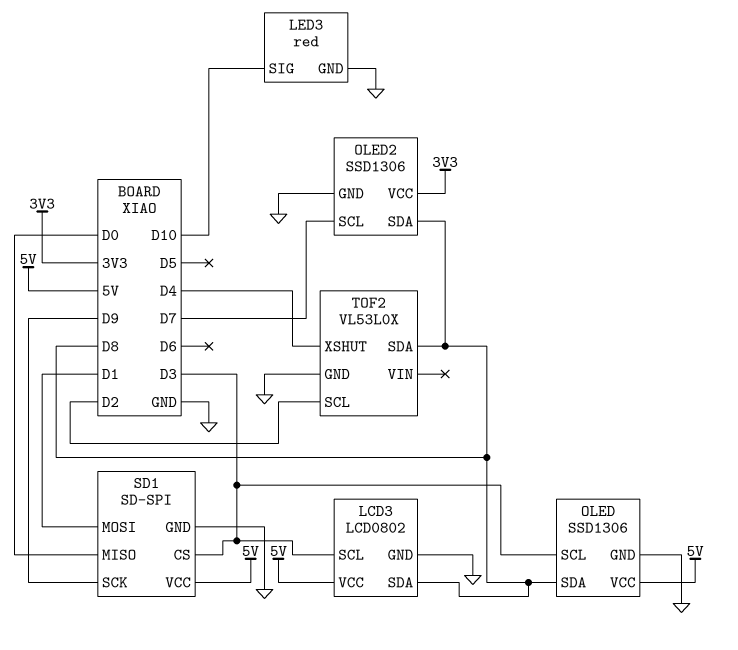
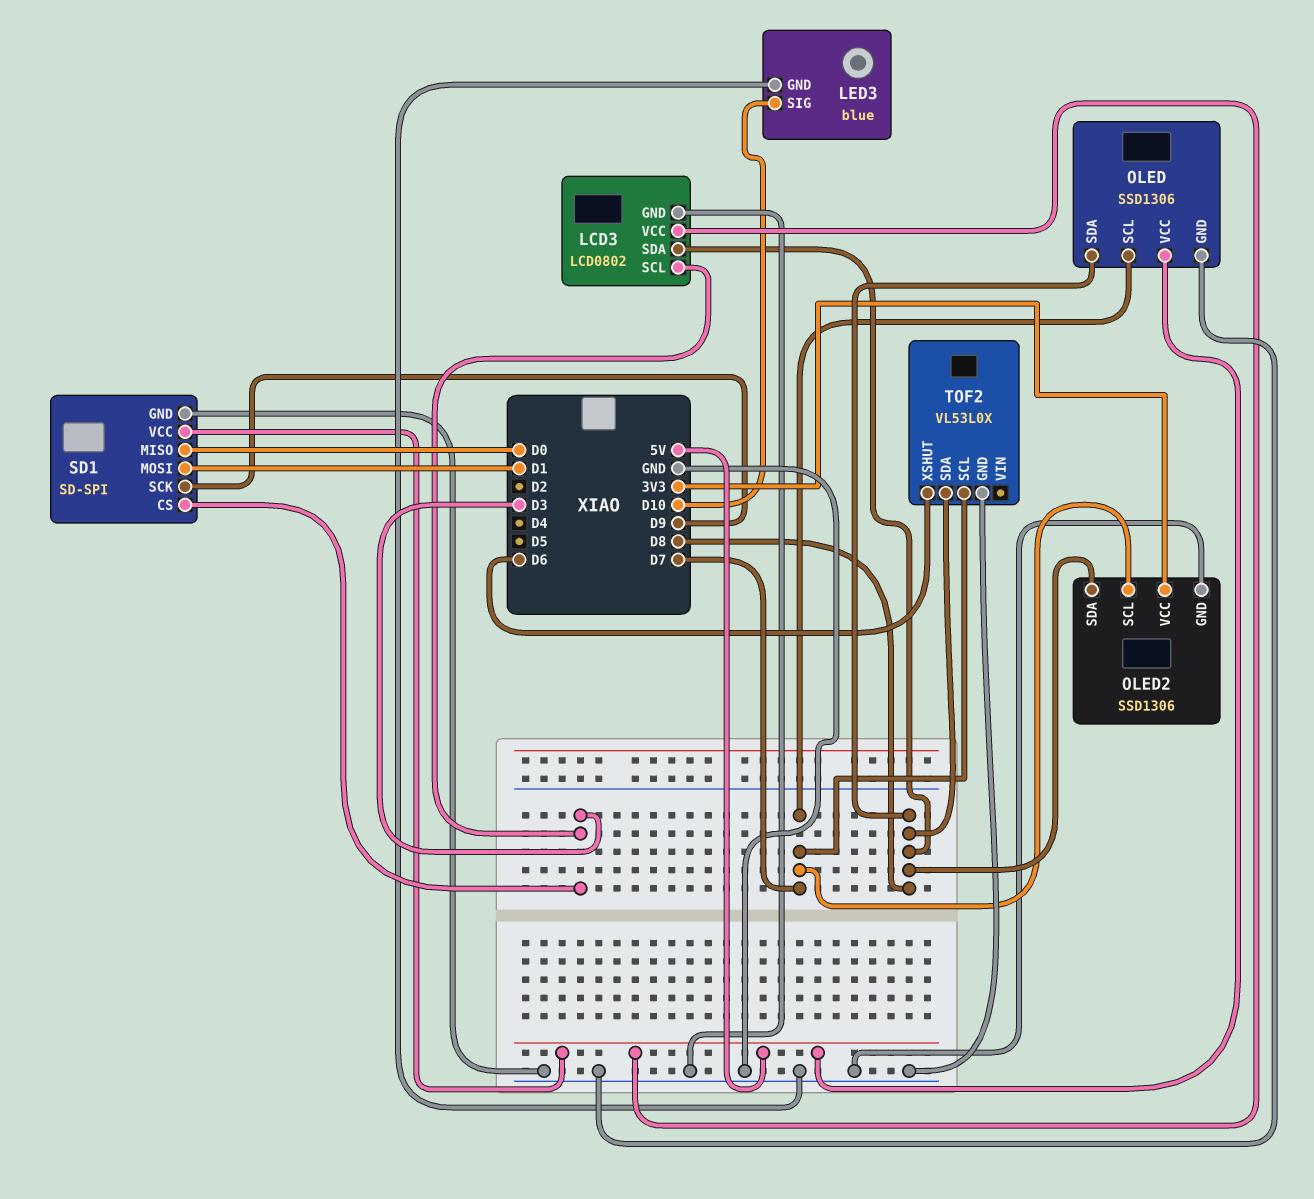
LED3: red -> blue
OLED pin SCL: D3 -> D7
TOF2 pin SCL: D2 -> D7
TOF2 pin XSHUT: D4 -> D6

